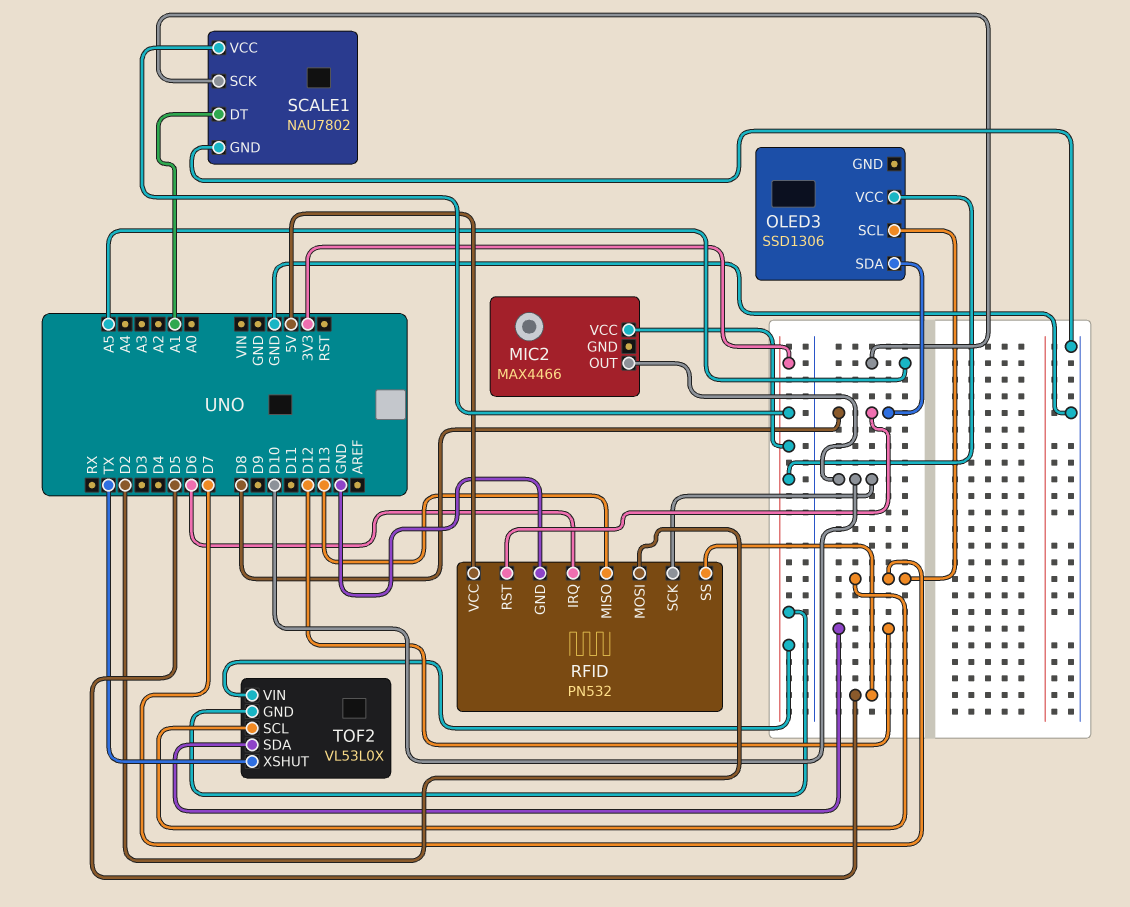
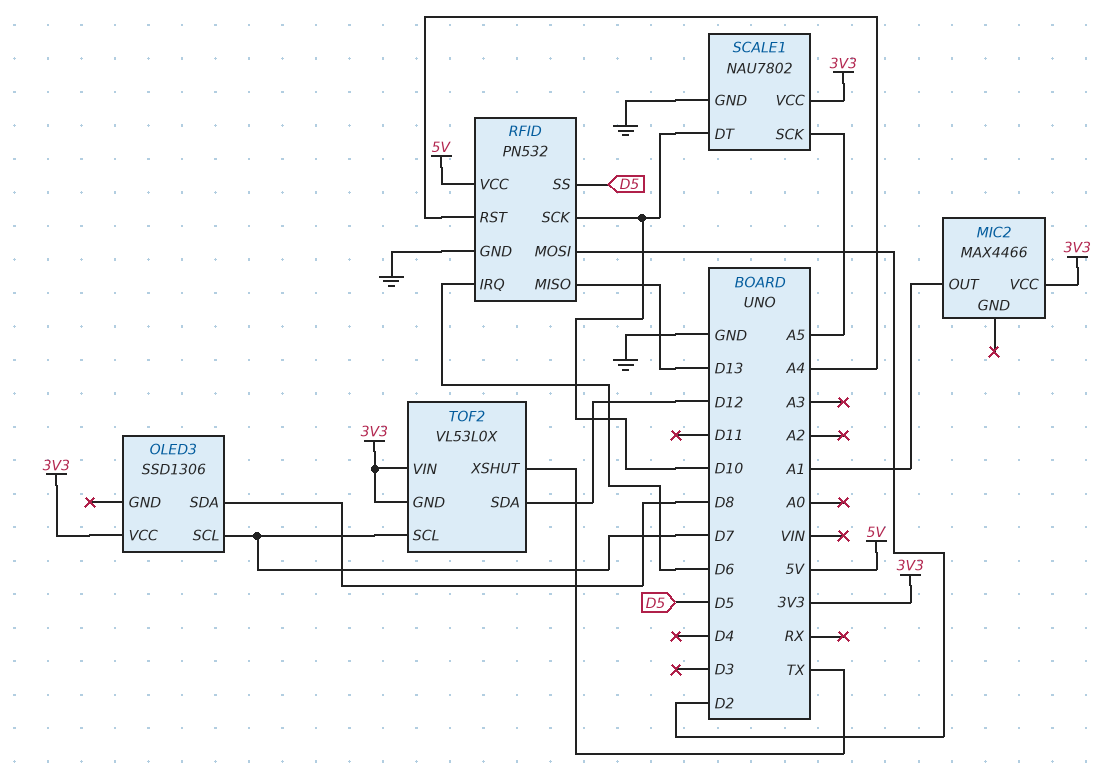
MIC2 pin OUT: D10 -> A1
RFID pin RST: D8 -> A4
SCALE1 pin DT: A1 -> D10

